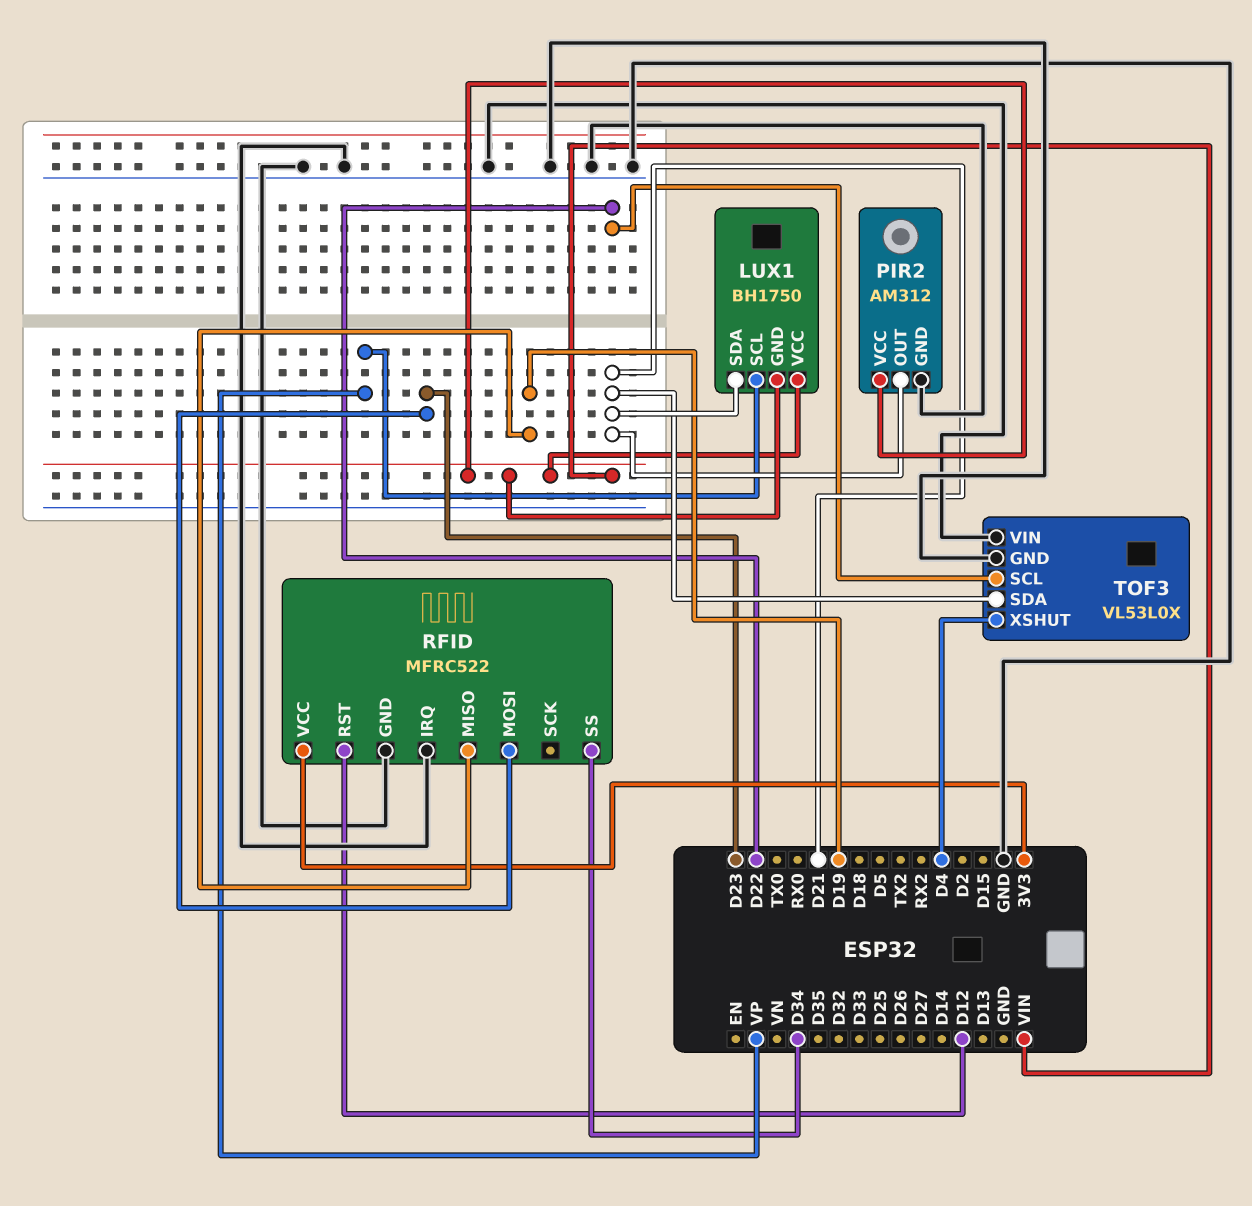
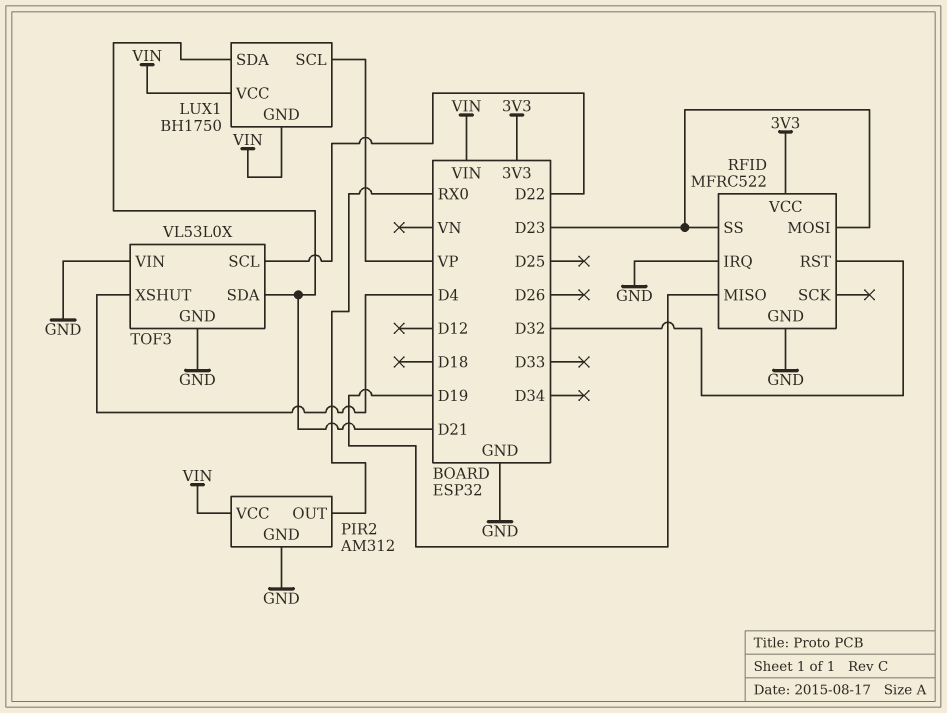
PIR2 pin OUT: D21 -> RX0
RFID pin RST: D12 -> D32
RFID pin SS: D34 -> D23

